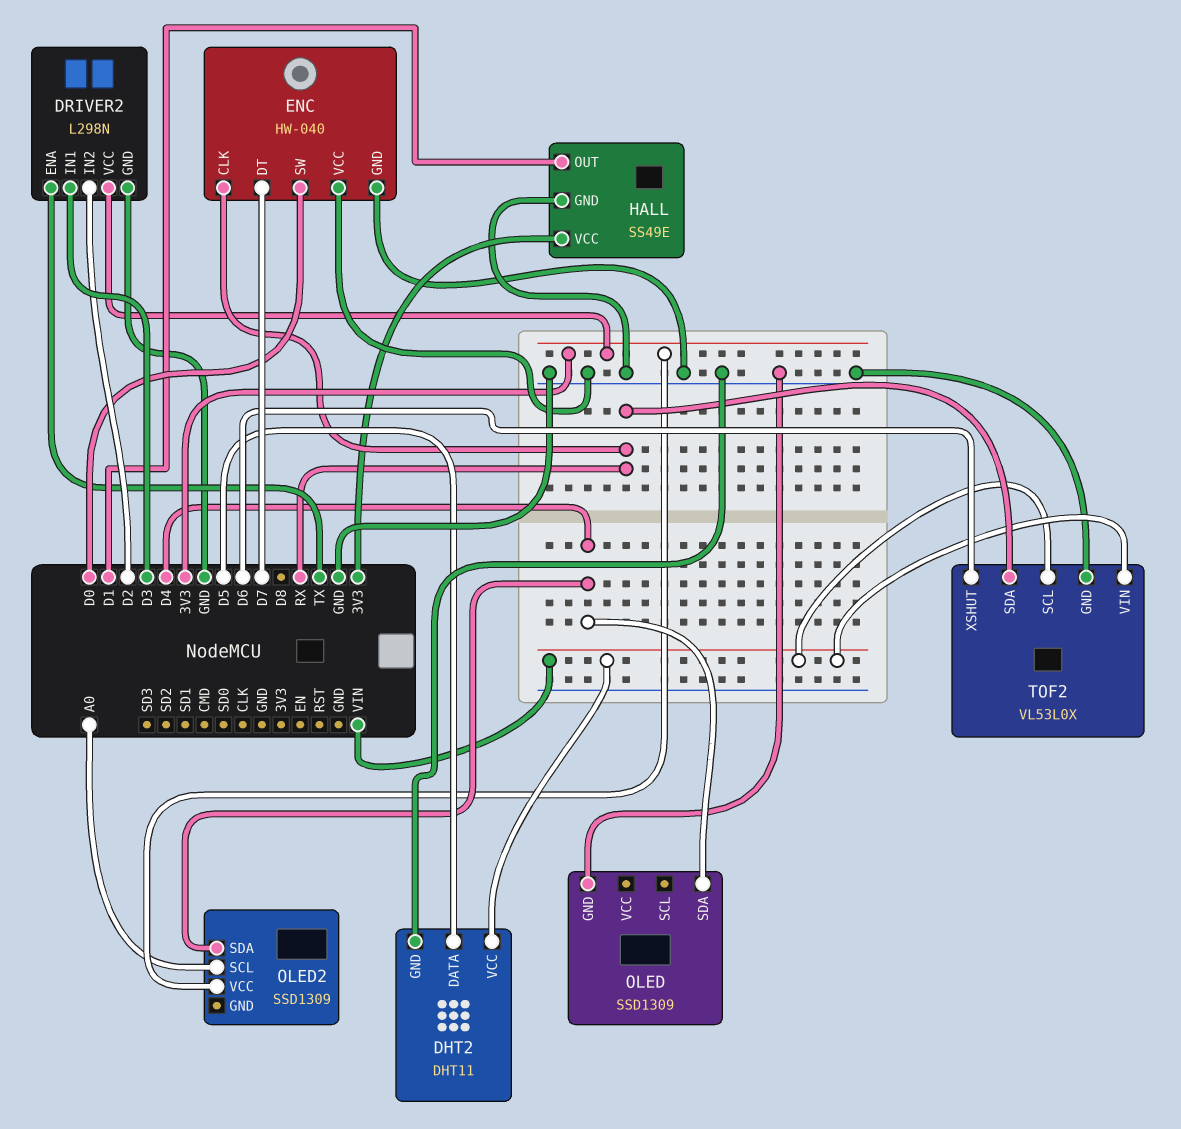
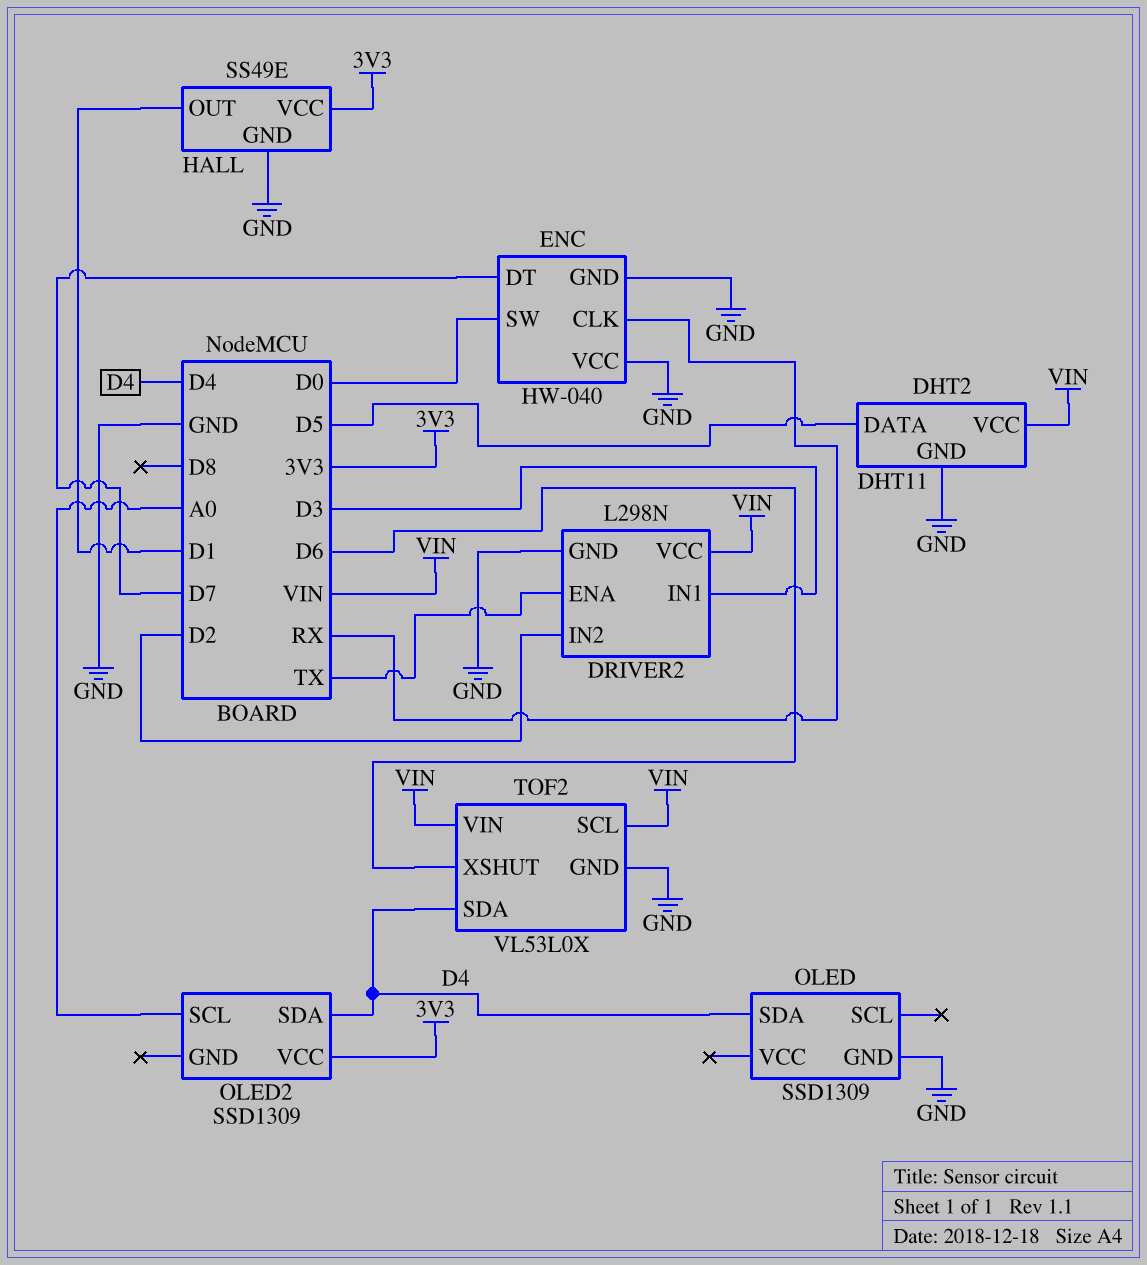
DRIVER2 pin VCC: 3V3 -> VIN
TOF2 pin SDA: RX -> D4

